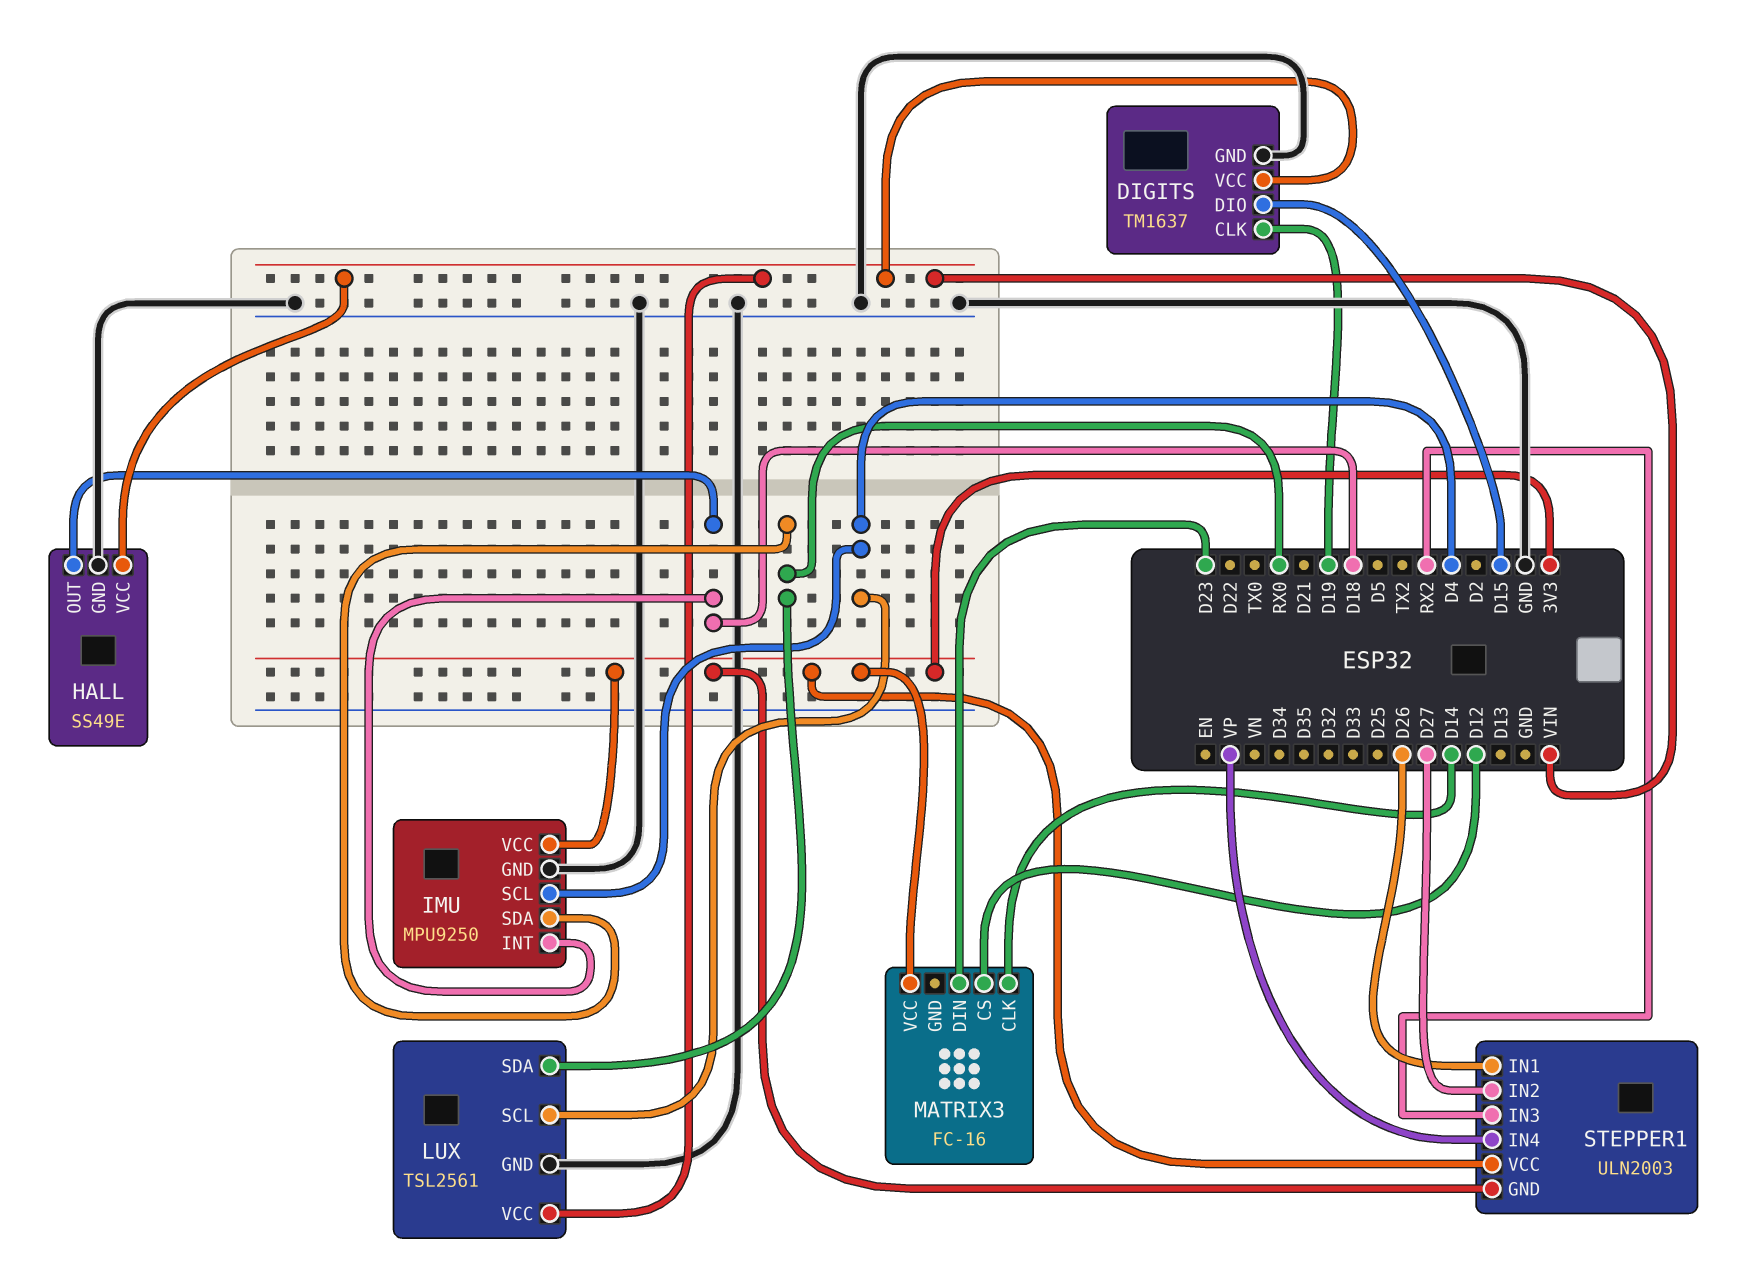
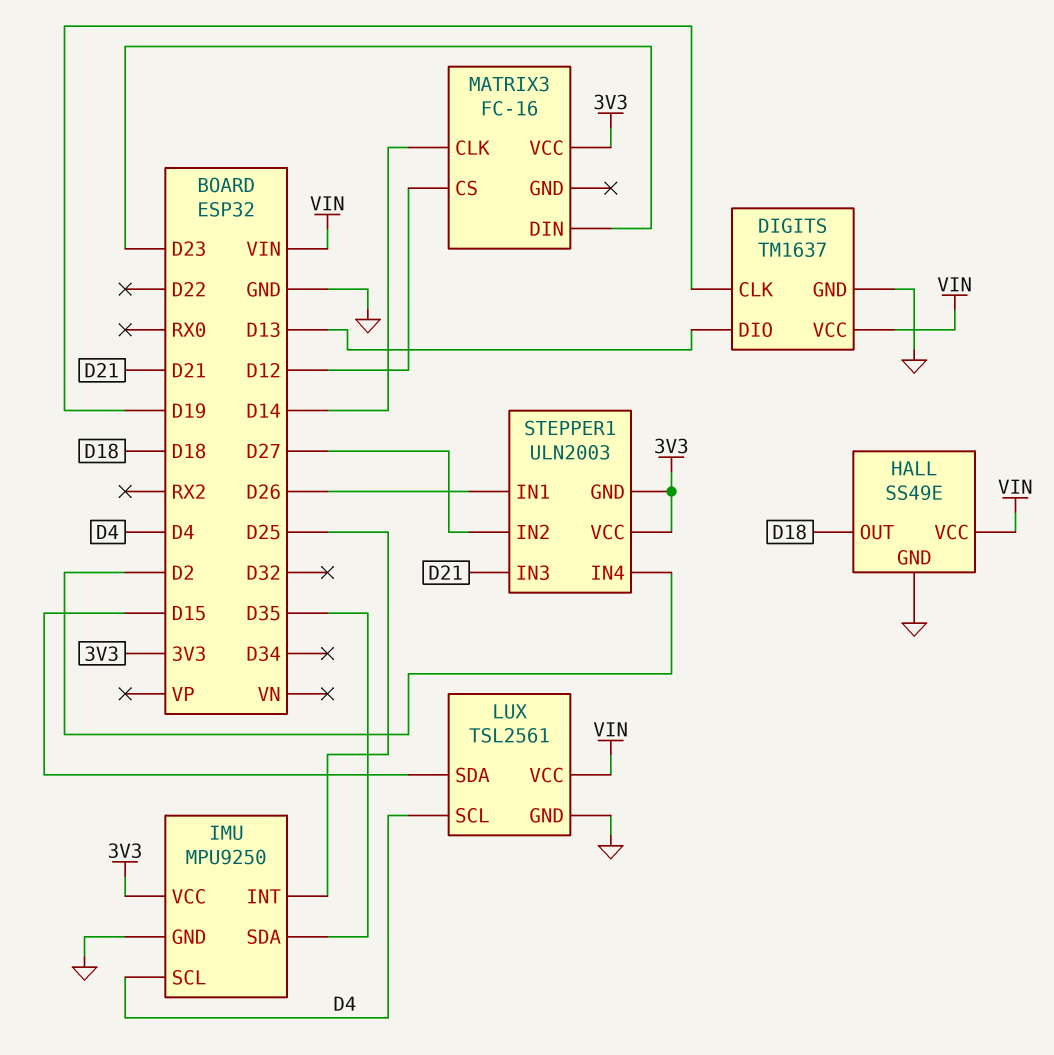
DIGITS pin DIO: D15 -> D13
IMU pin INT: D18 -> D25
IMU pin SDA: RX0 -> D35
LUX pin SDA: RX0 -> D15
STEPPER1 pin IN3: RX2 -> D21
STEPPER1 pin IN4: VP -> D2

